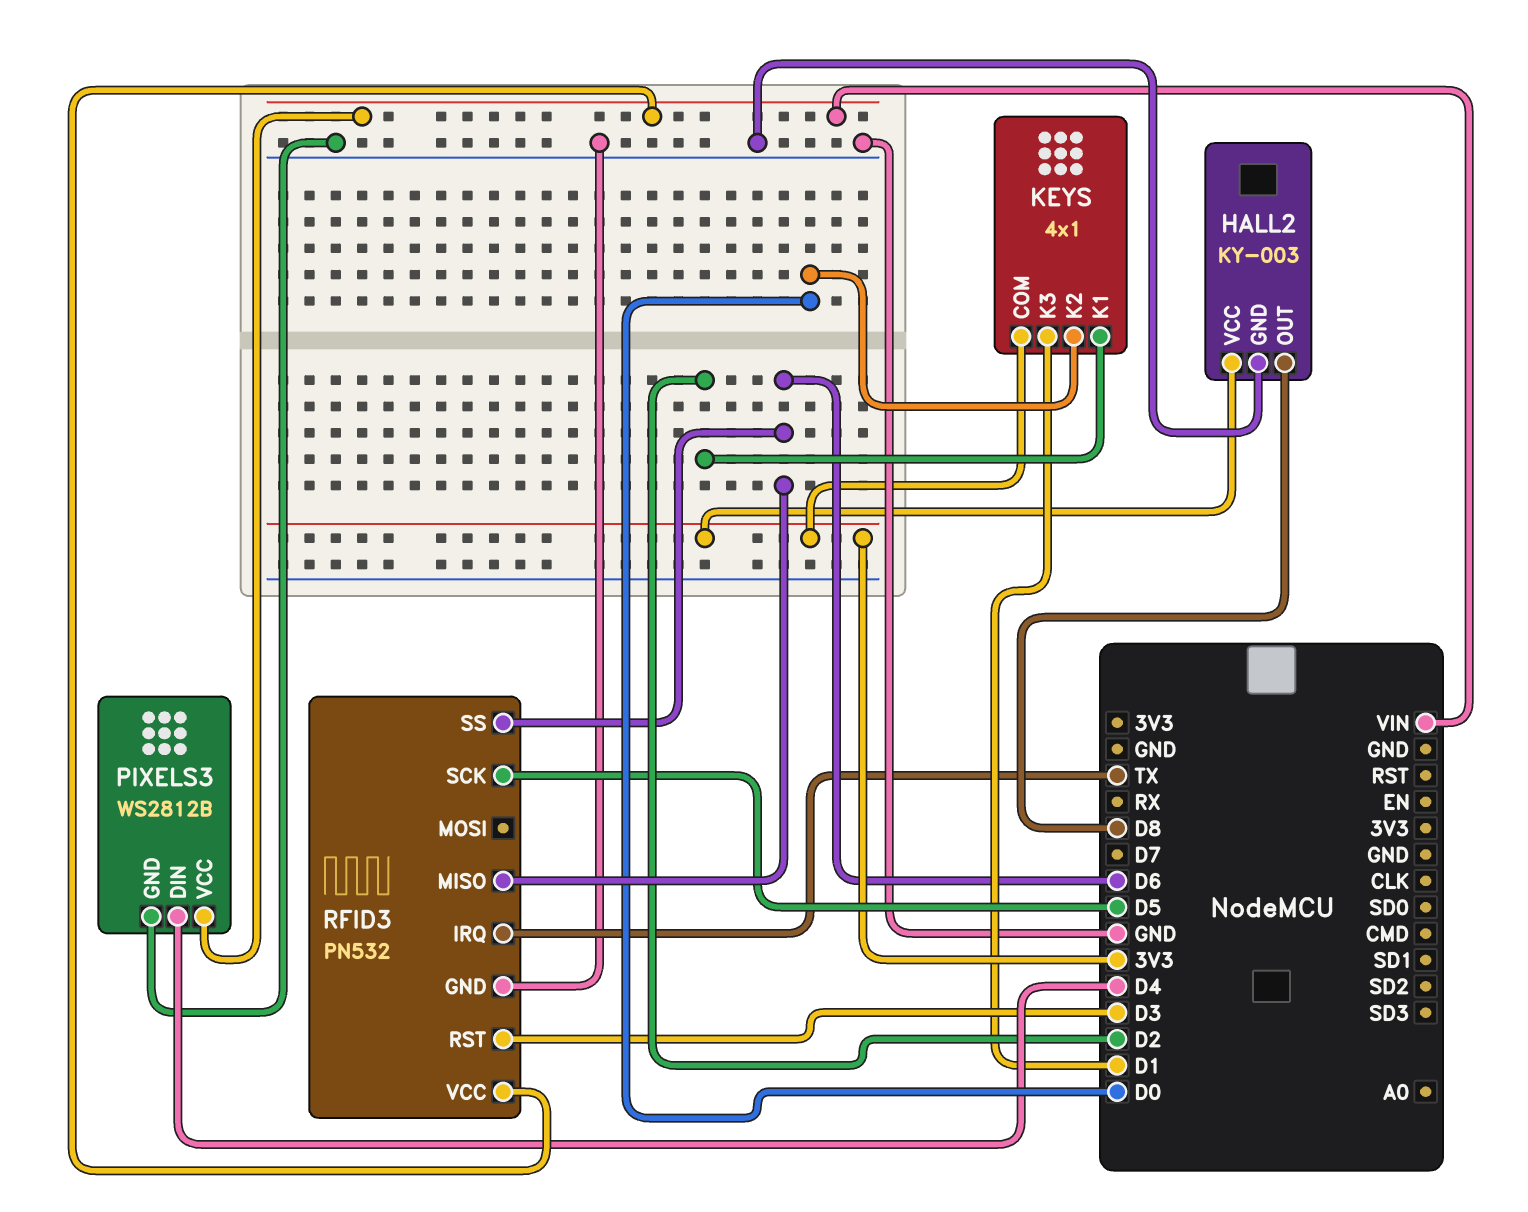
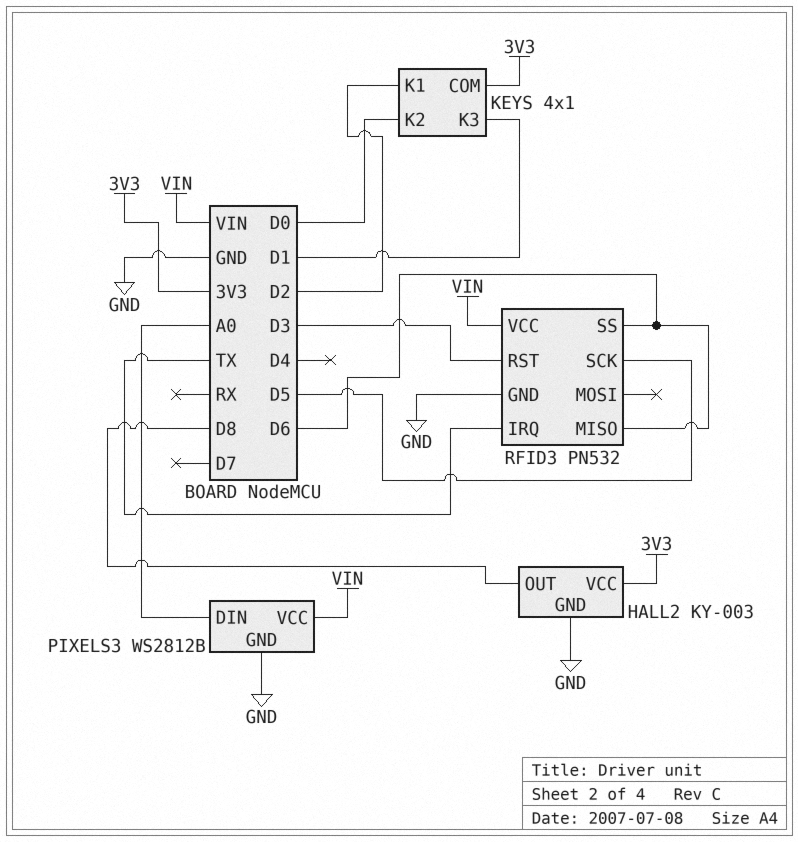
PIXELS3 pin DIN: D4 -> A0

